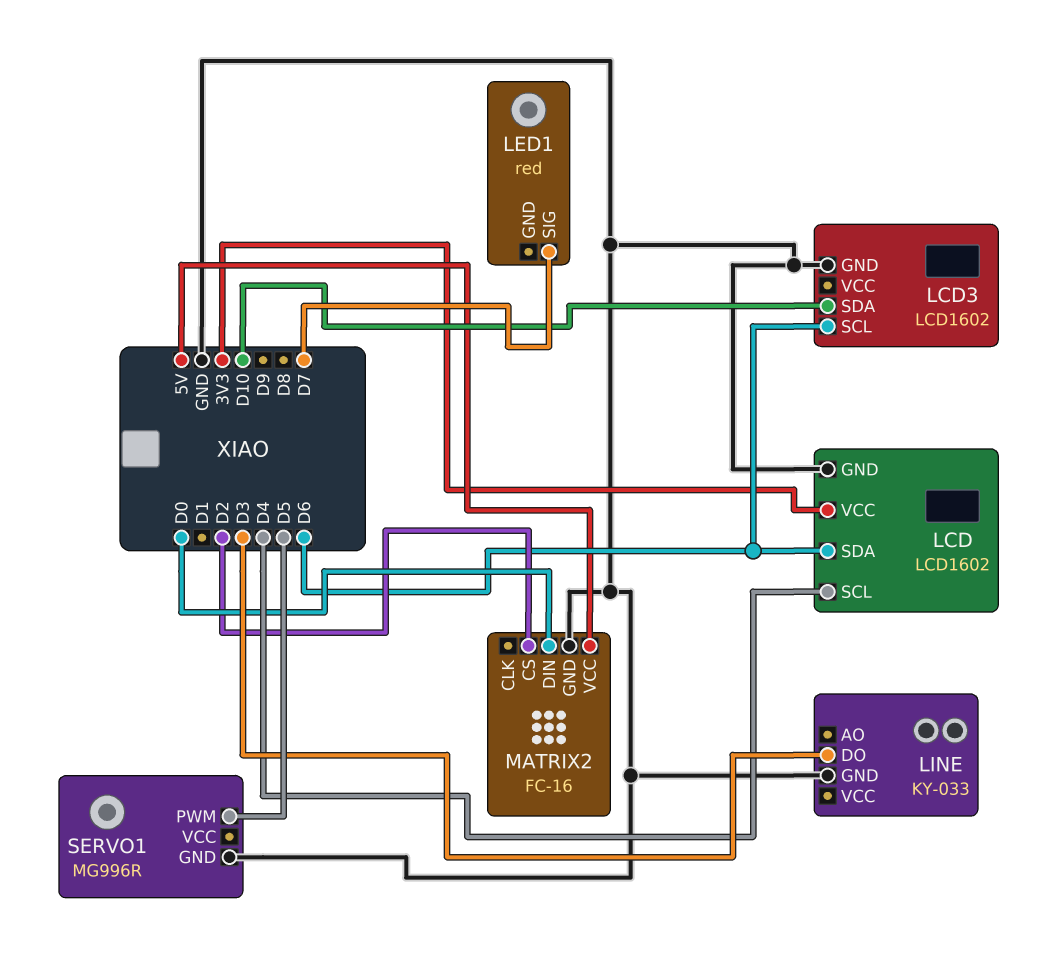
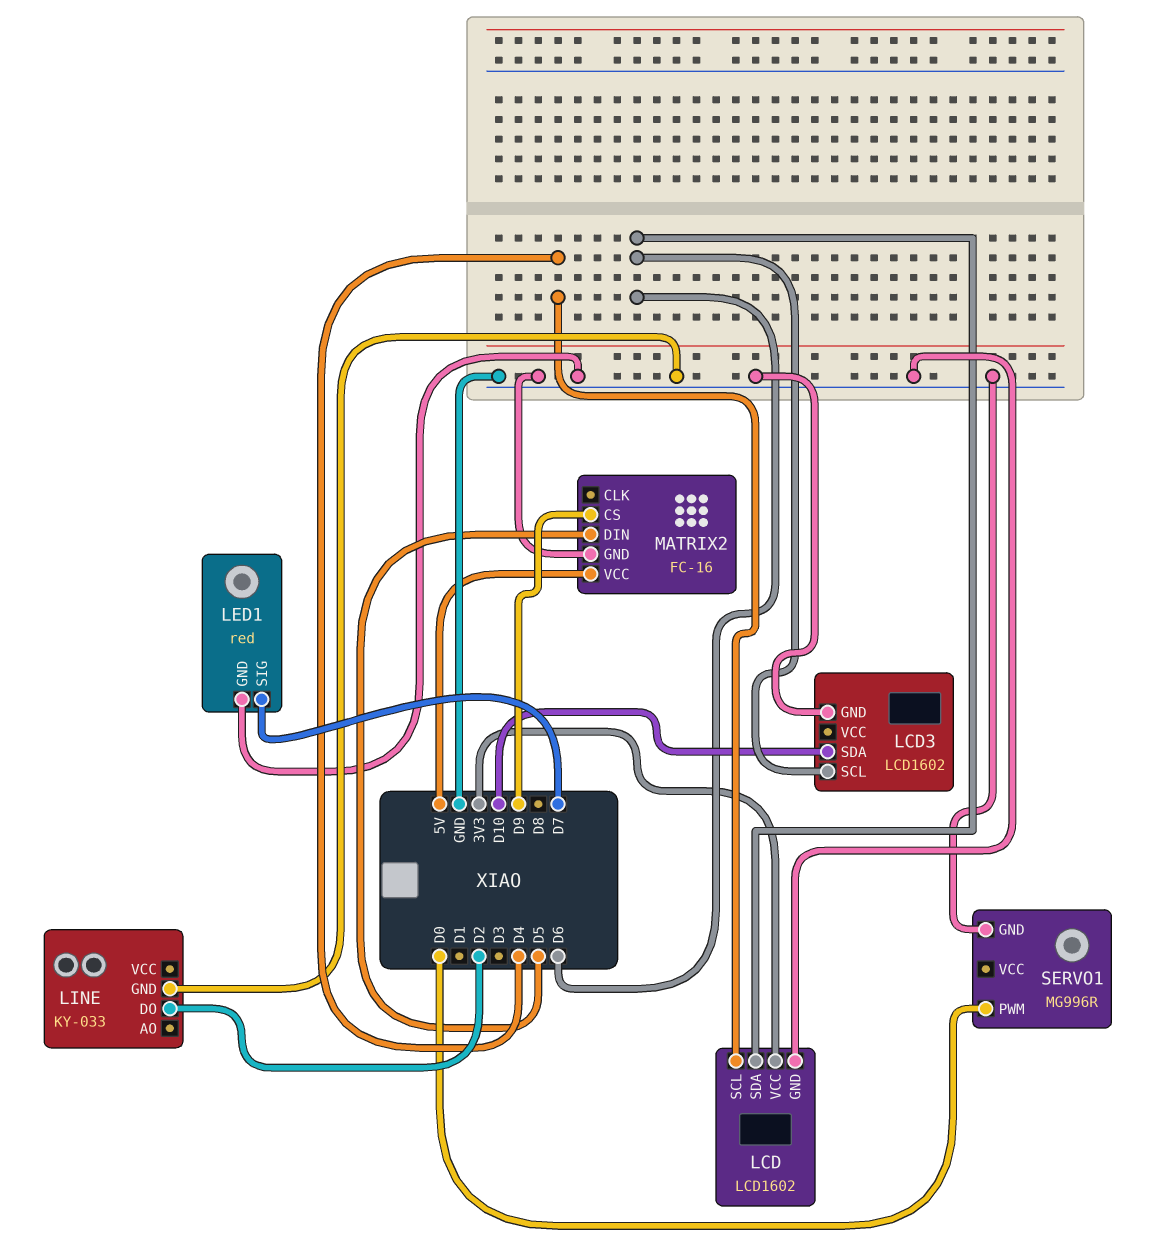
LED1 pin GND: none -> GND
LINE pin DO: D3 -> D2
MATRIX2 pin CS: D2 -> D9
MATRIX2 pin DIN: D0 -> D5
SERVO1 pin PWM: D5 -> D0

